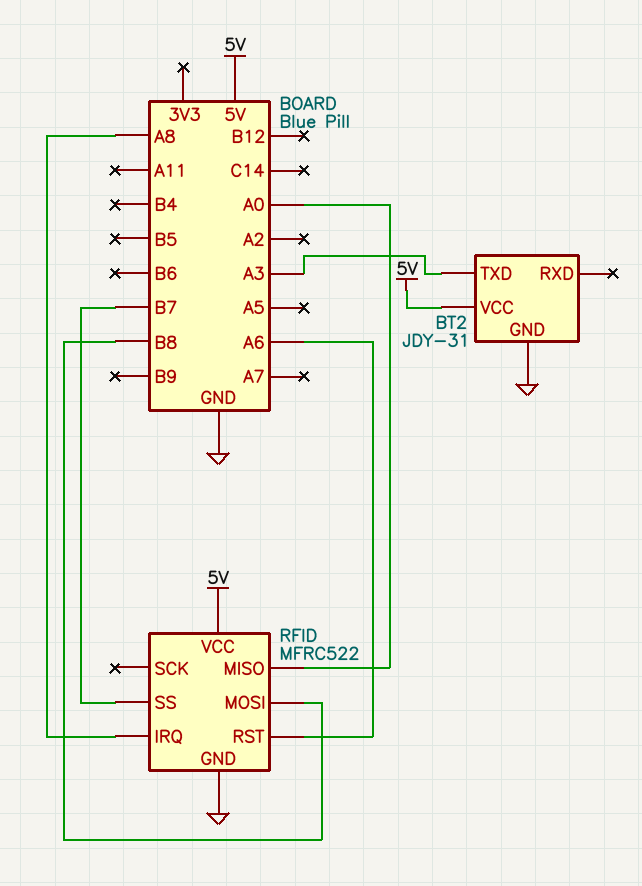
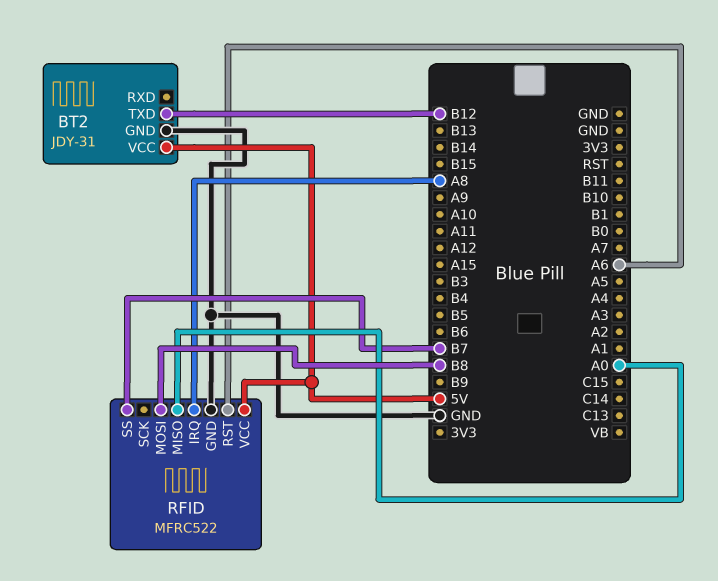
BT2 pin TXD: A3 -> B12

